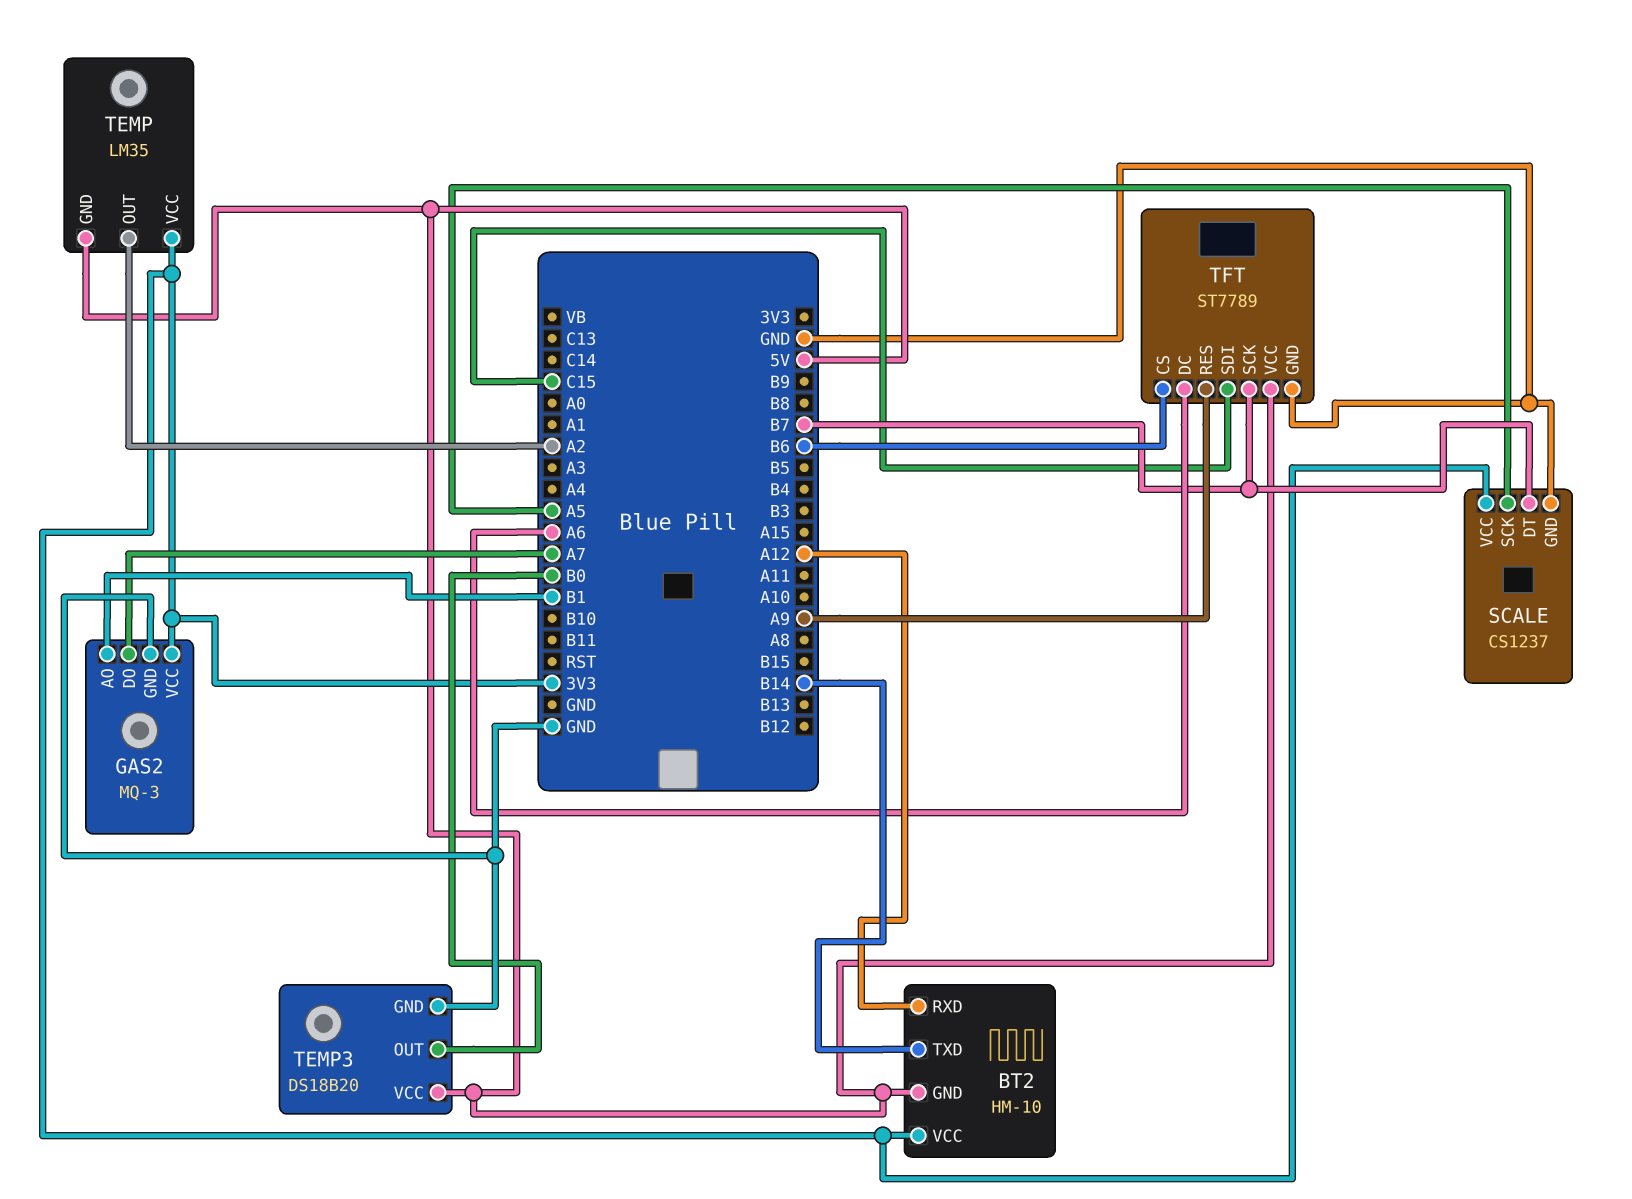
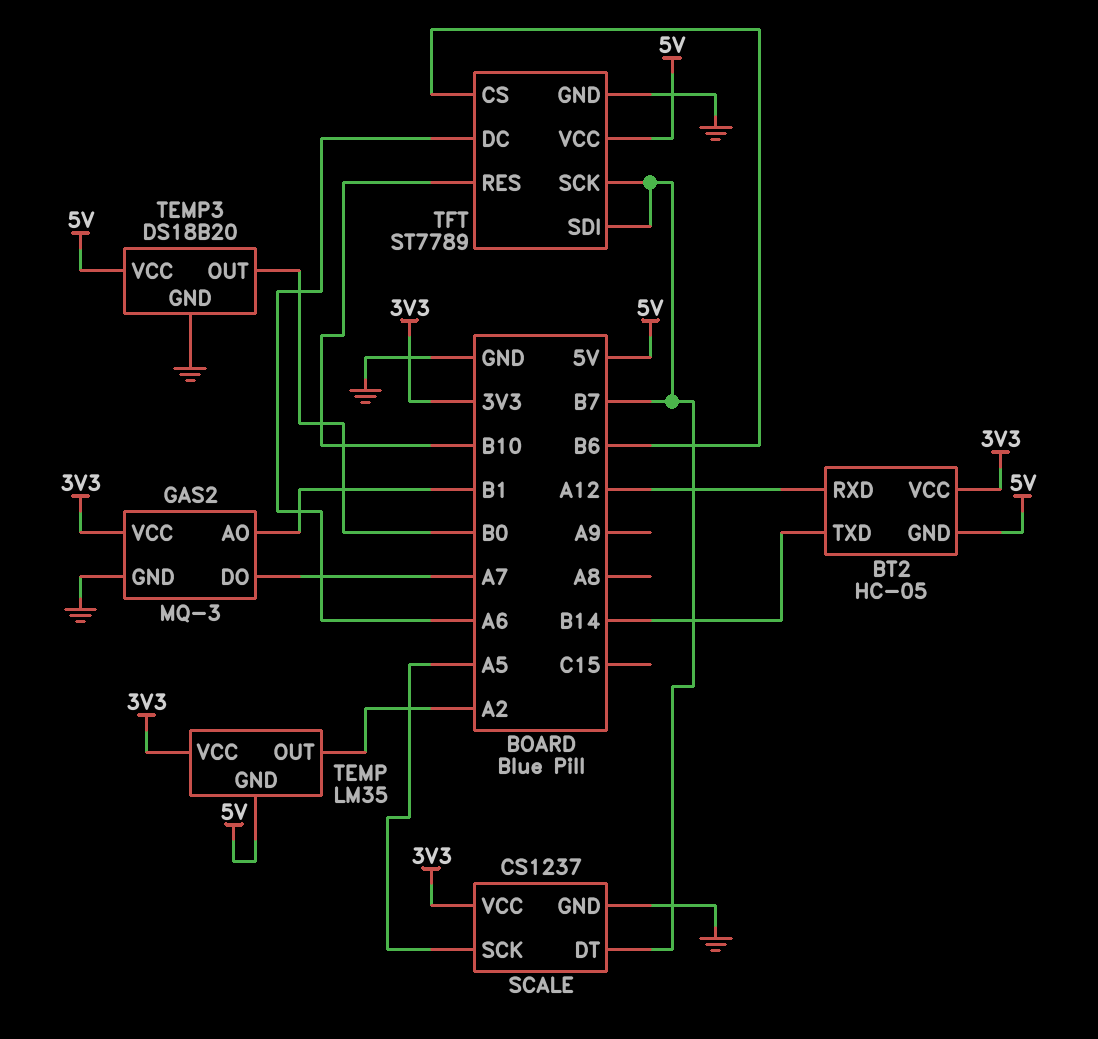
BT2: HM-10 -> HC-05
TFT pin RES: A9 -> B10
TFT pin SDI: C15 -> B7

